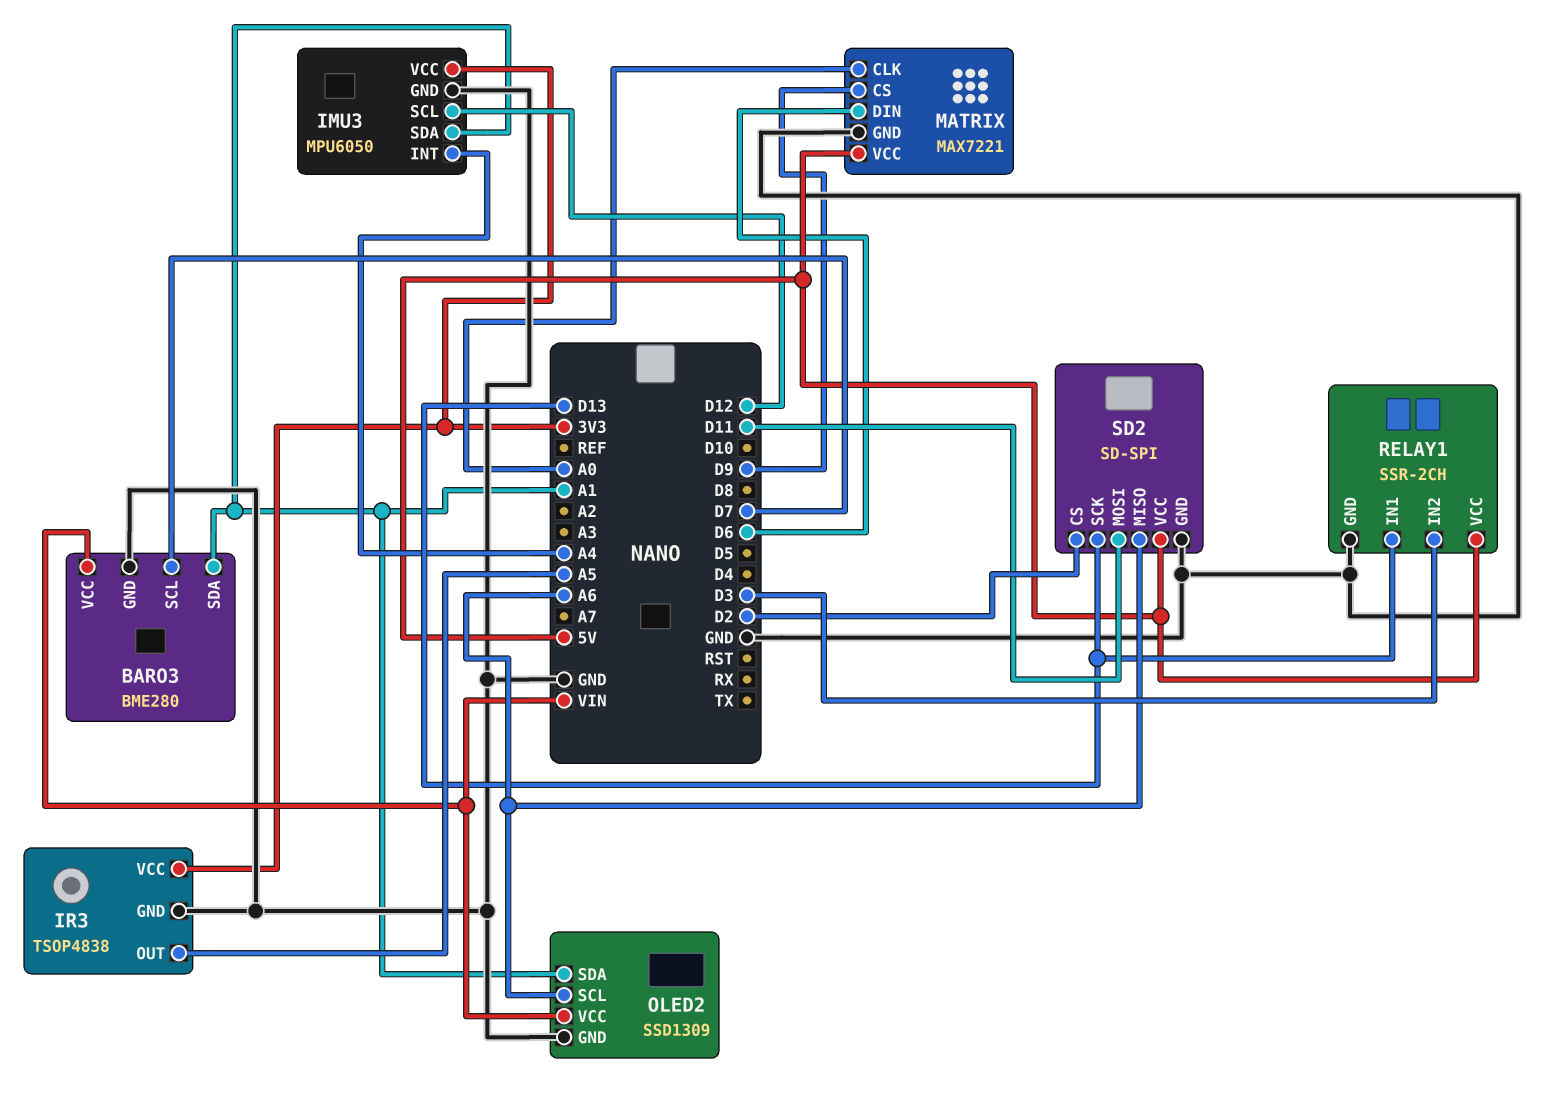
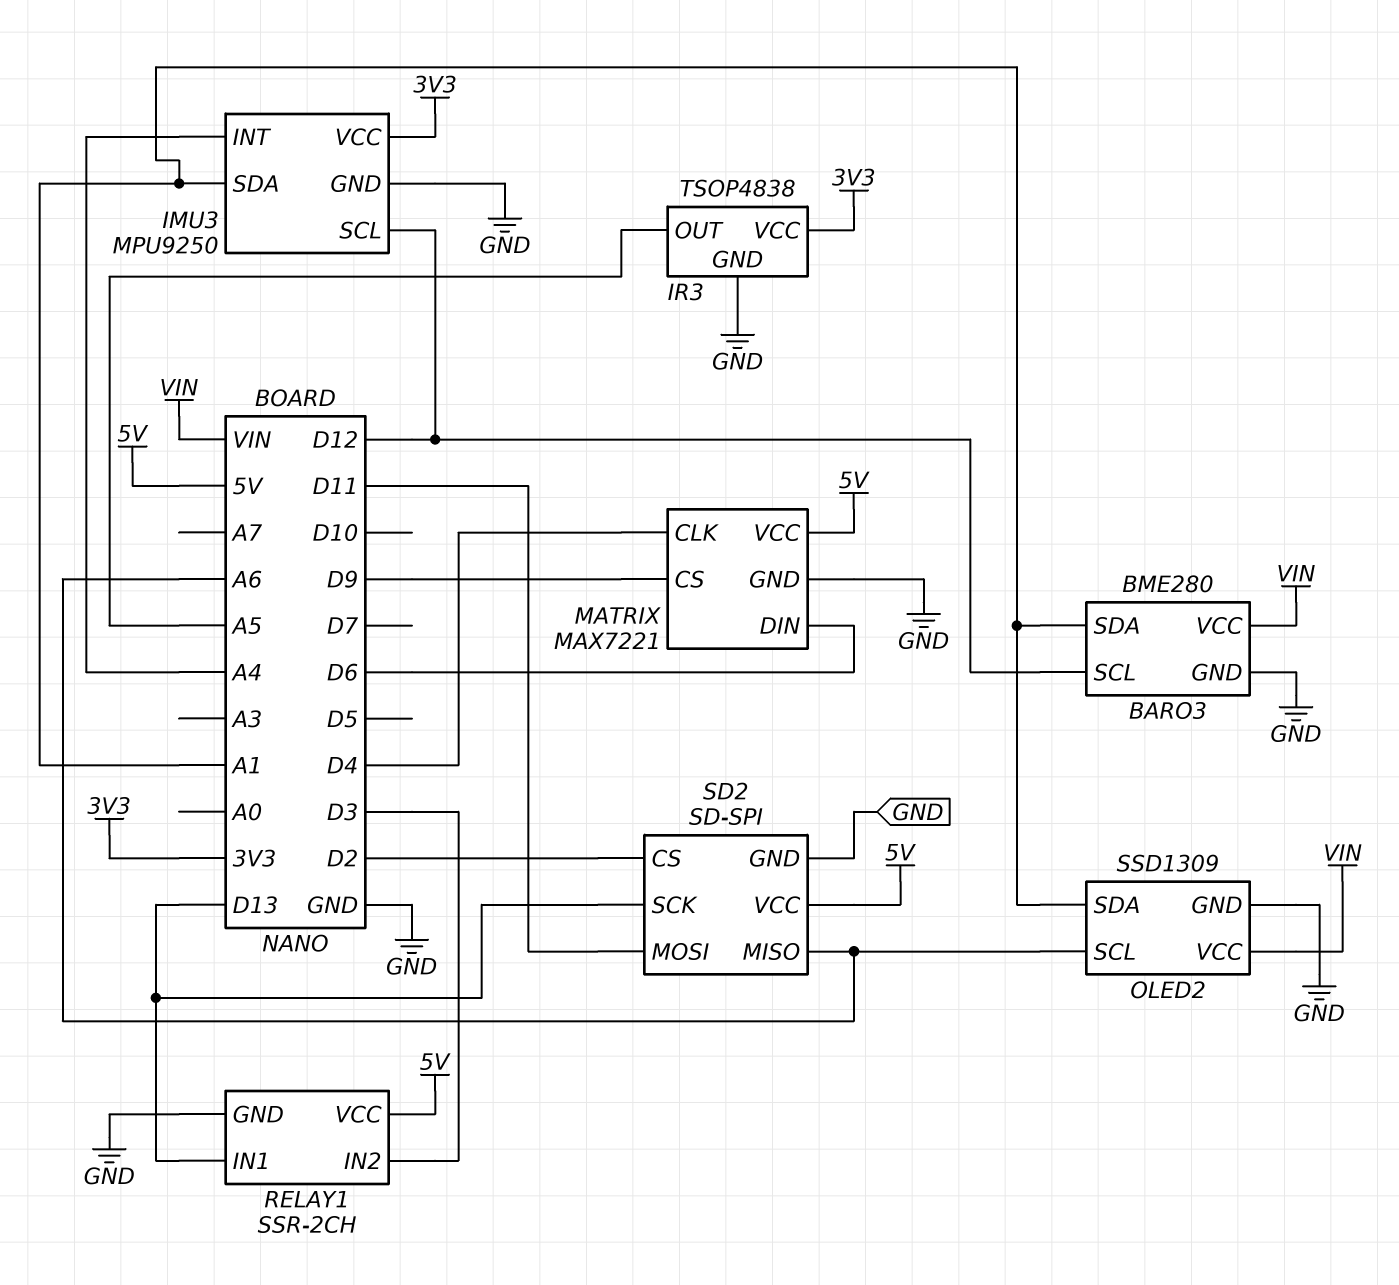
BARO3 pin SCL: D7 -> D12
IMU3: MPU6050 -> MPU9250
MATRIX pin CLK: A0 -> D4

